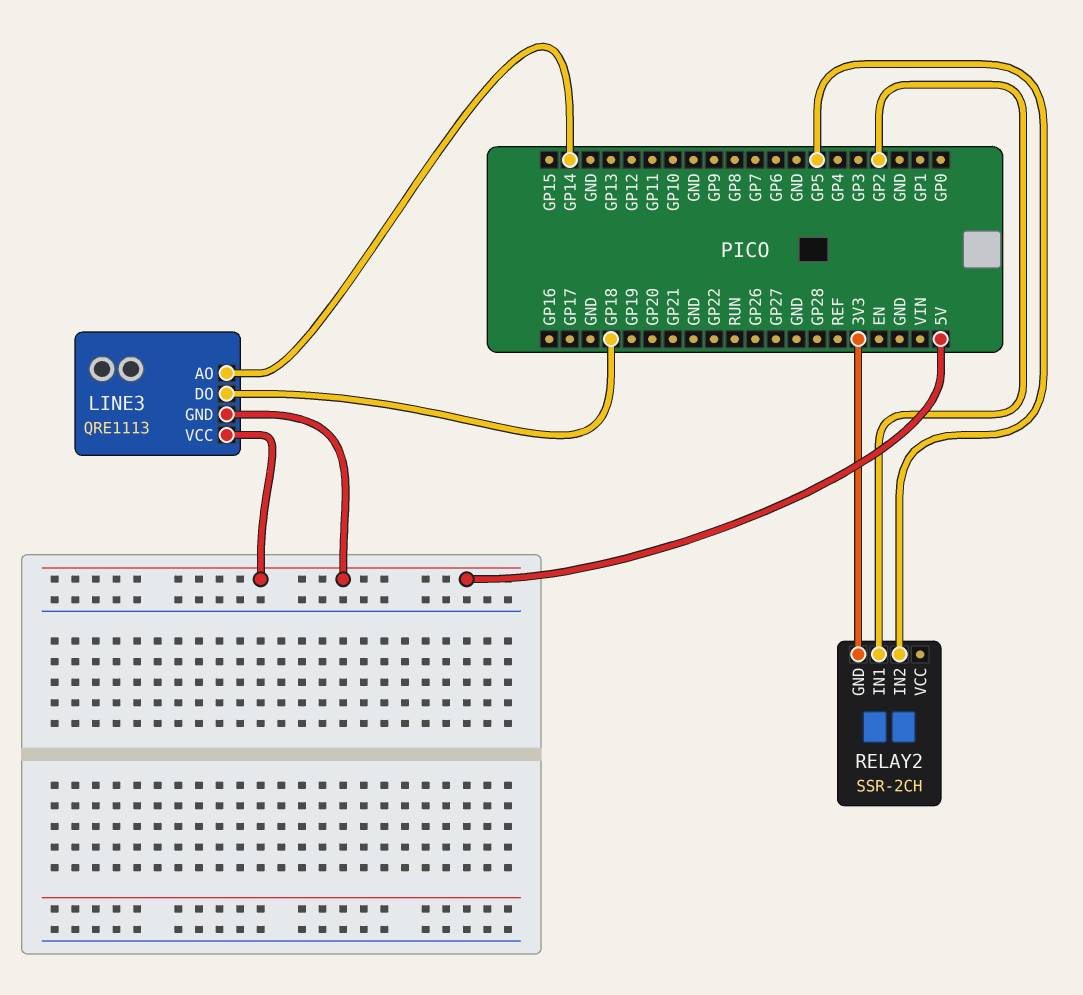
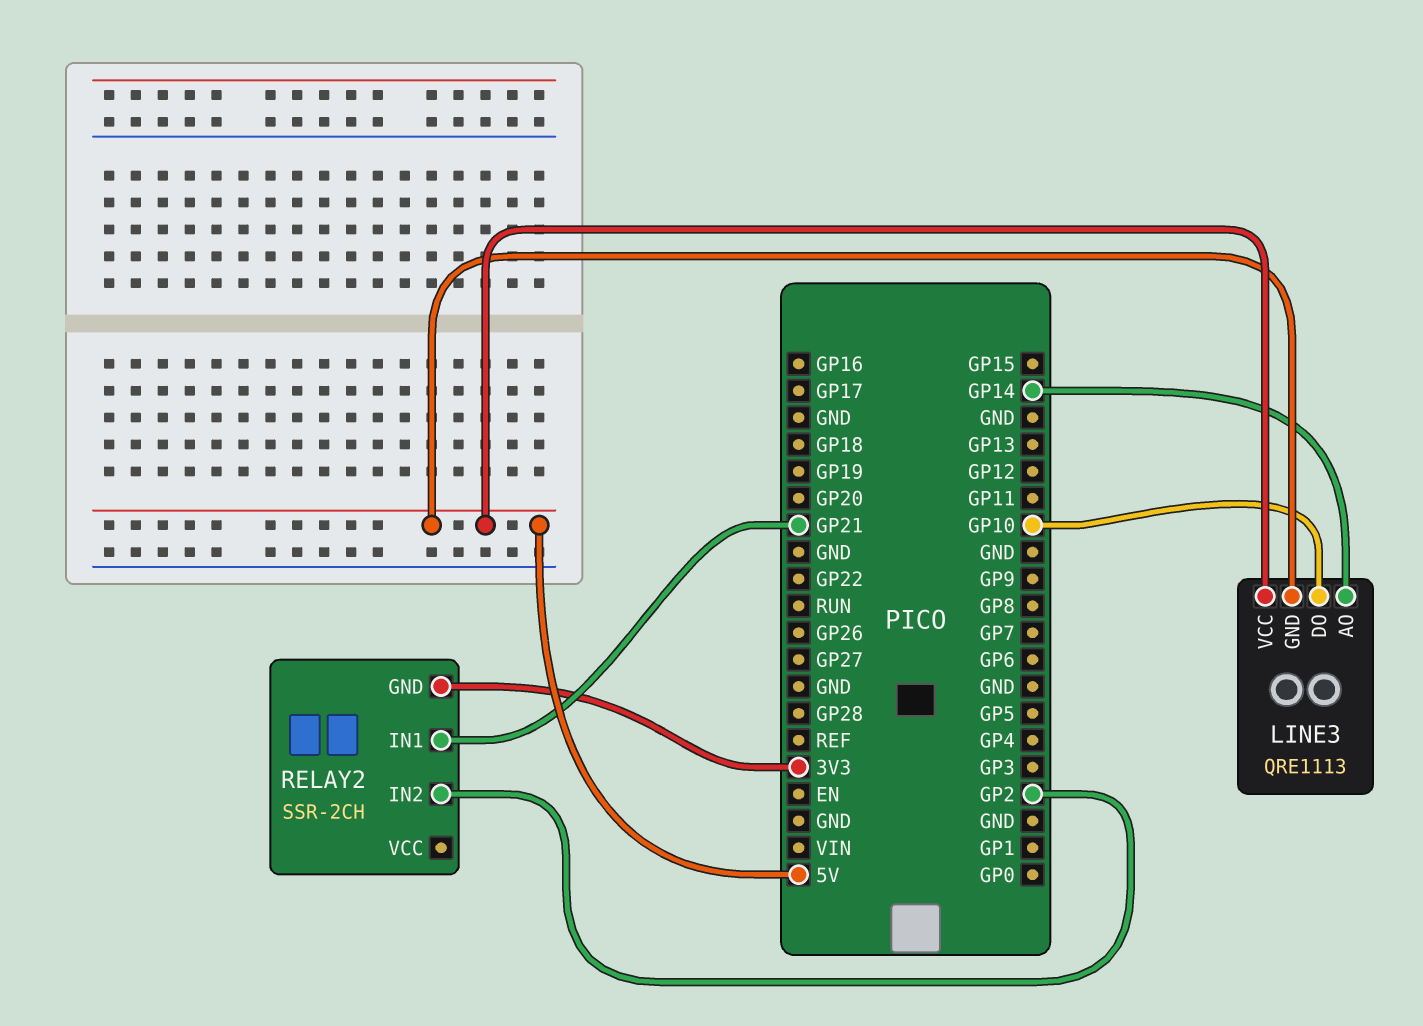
LINE3 pin DO: GP18 -> GP10
RELAY2 pin IN1: GP2 -> GP21
RELAY2 pin IN2: GP5 -> GP2

